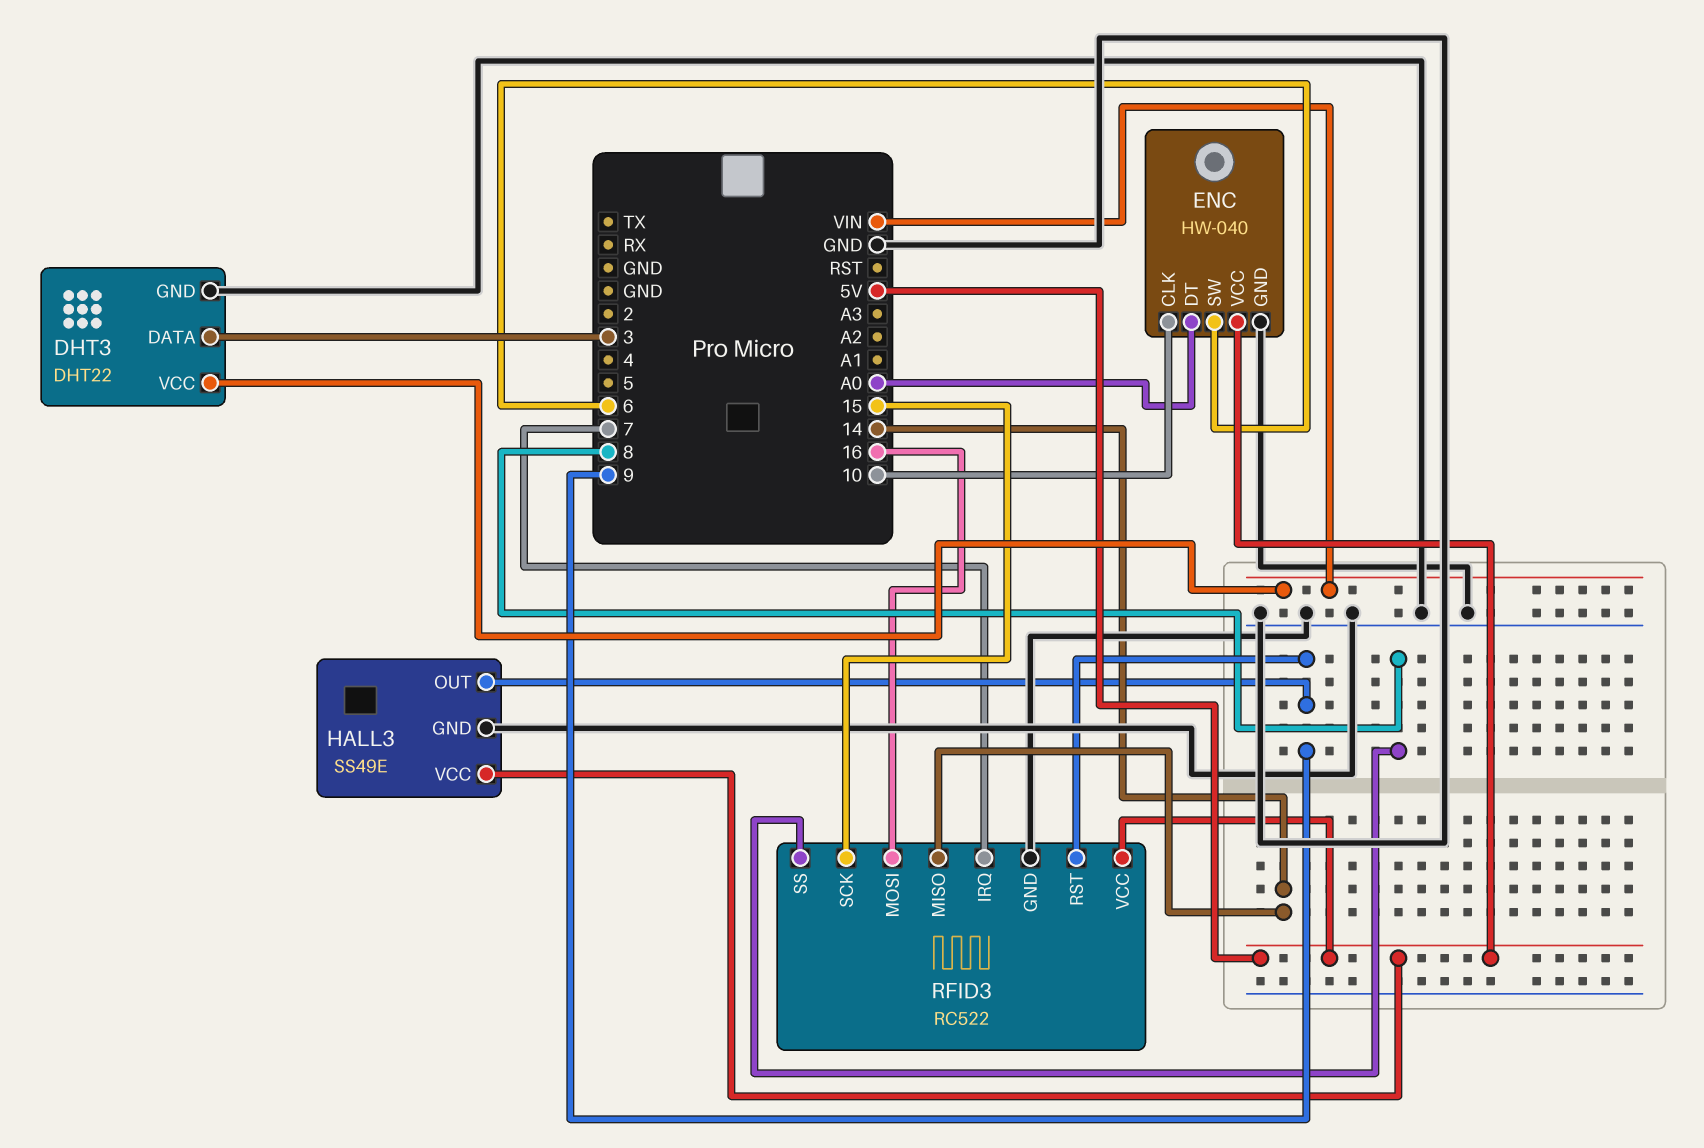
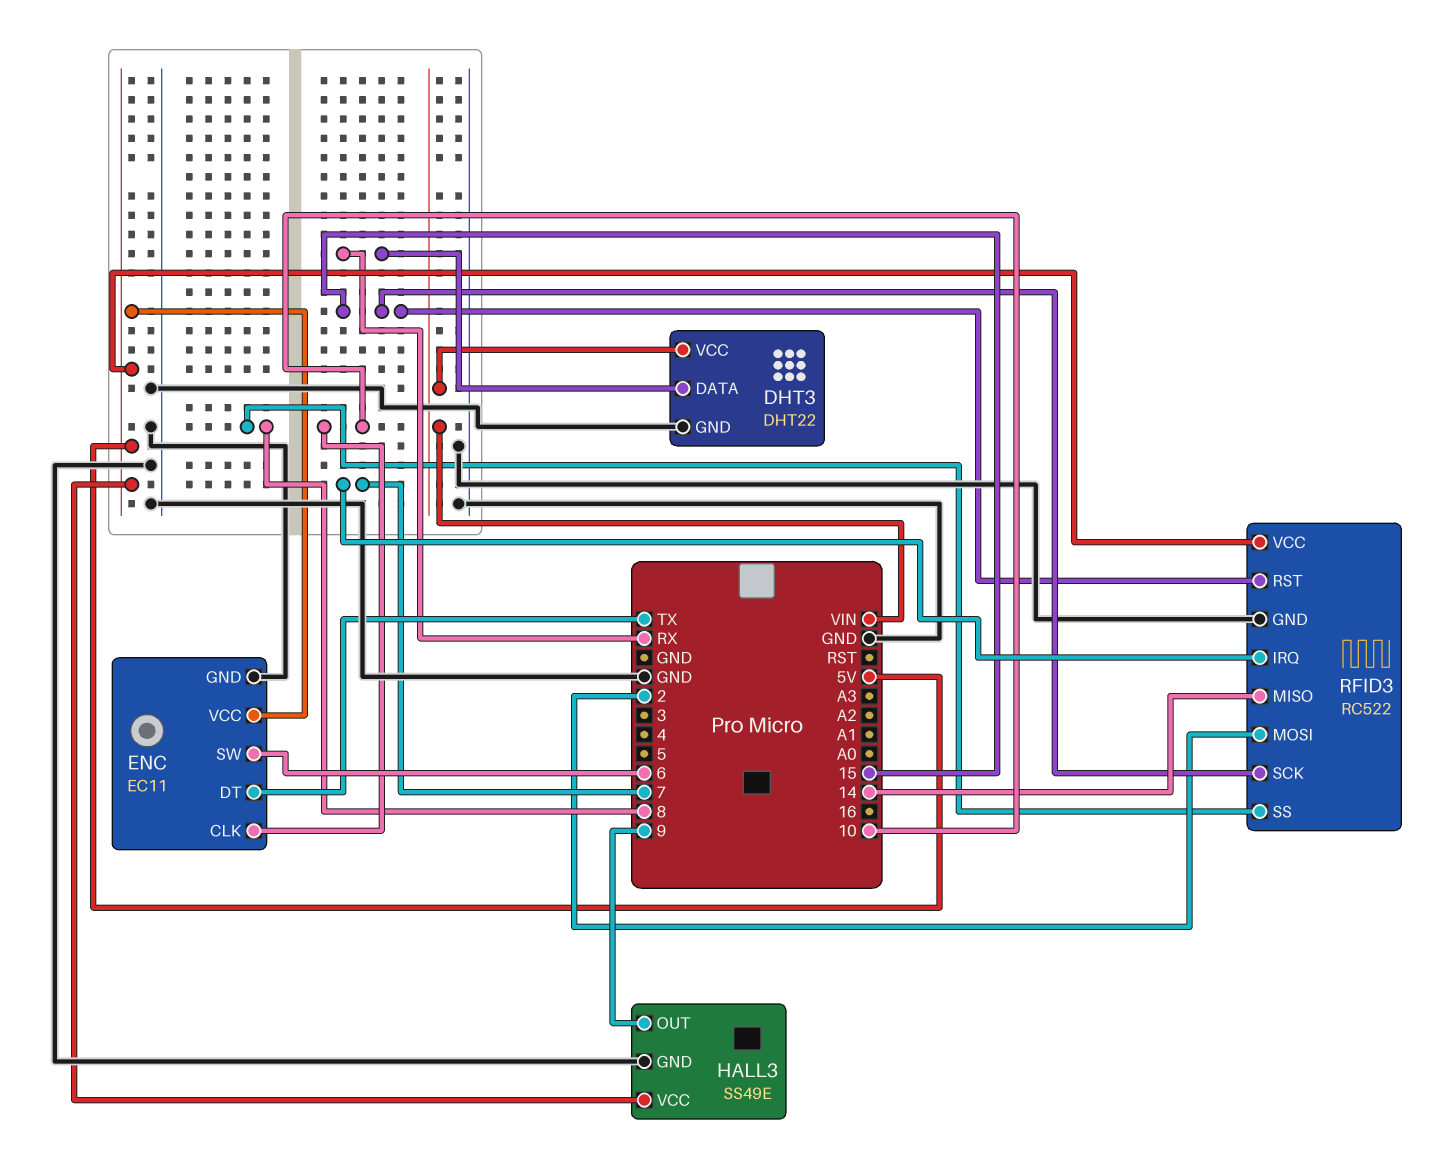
DHT3 pin DATA: 3 -> RX
ENC: HW-040 -> EC11
ENC pin DT: A0 -> TX
RFID3 pin MOSI: 16 -> 2
RFID3 pin RST: 9 -> 15

